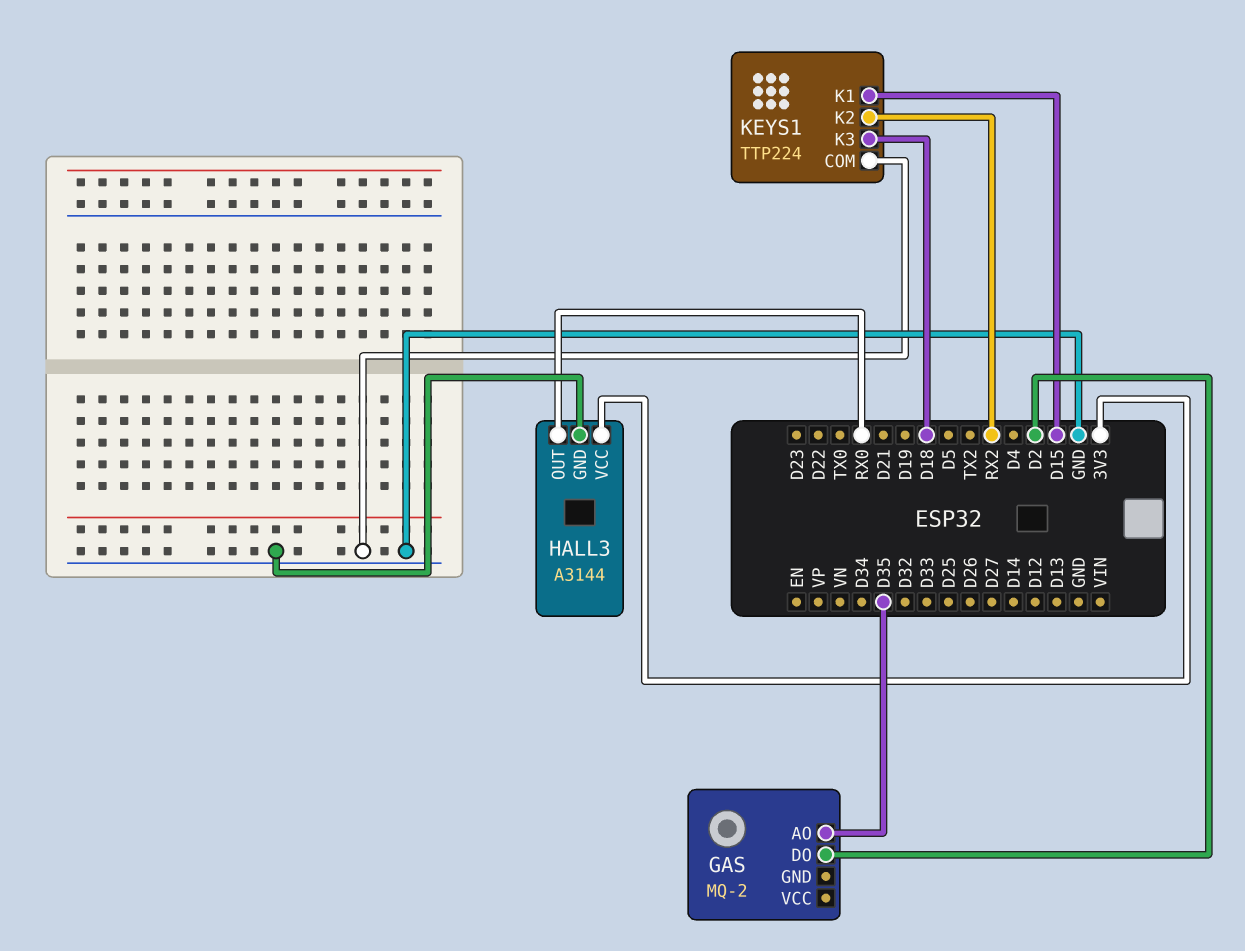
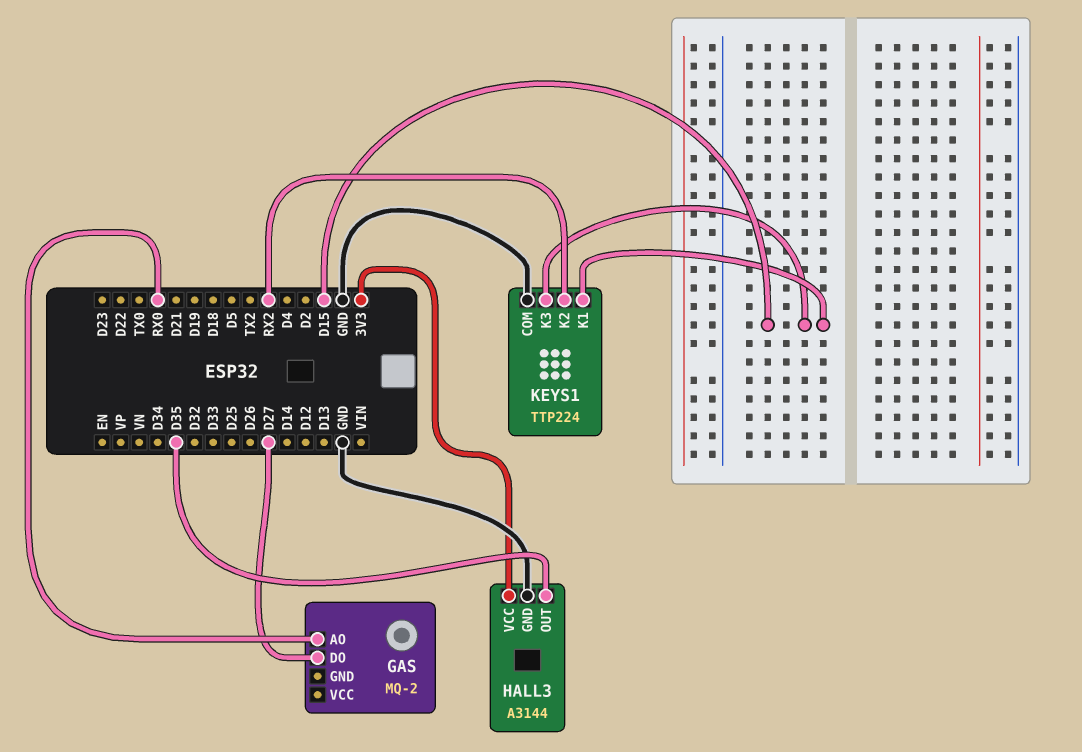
GAS pin AO: D35 -> RX0
GAS pin DO: D2 -> D27
HALL3 pin OUT: RX0 -> D35
KEYS1 pin K3: D18 -> D15

